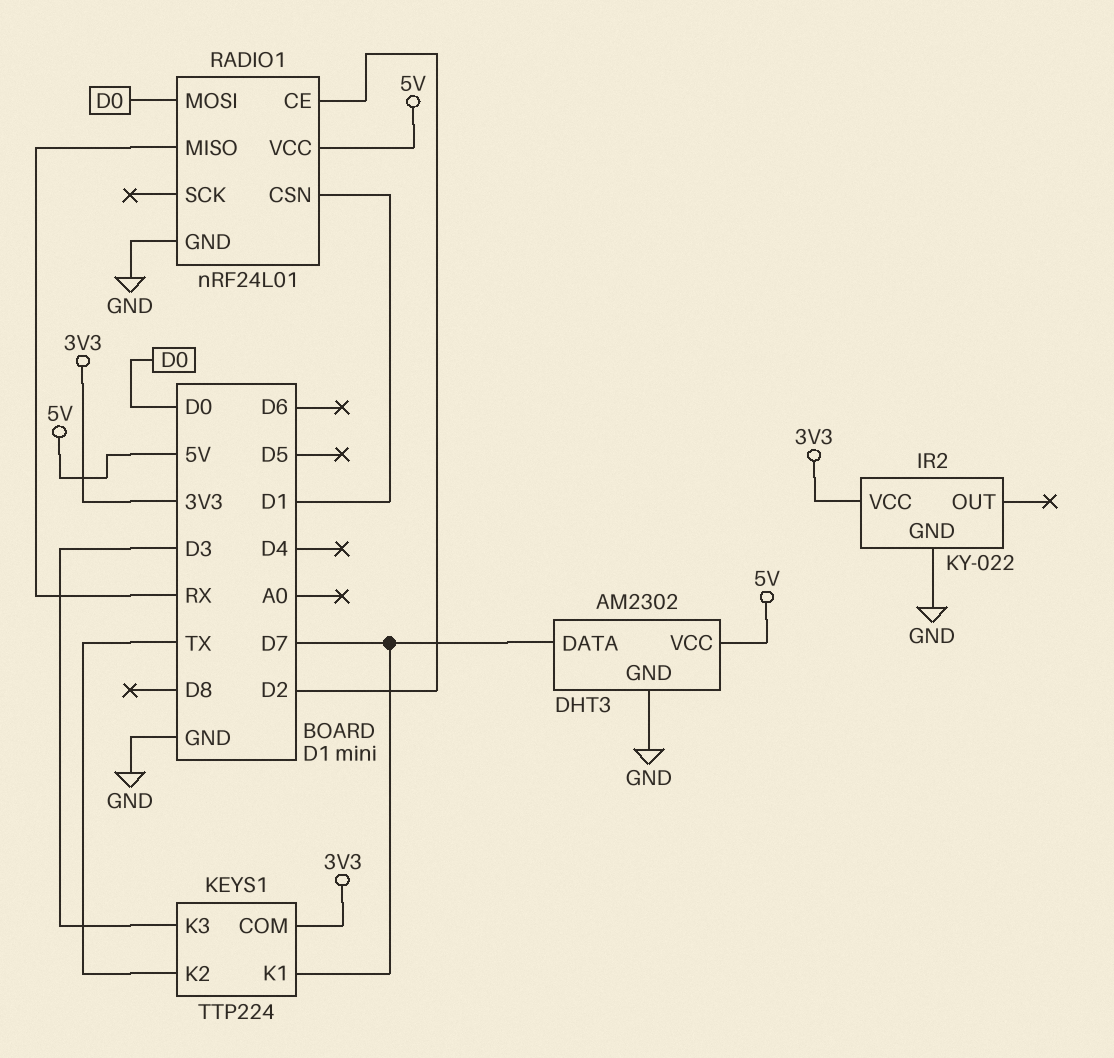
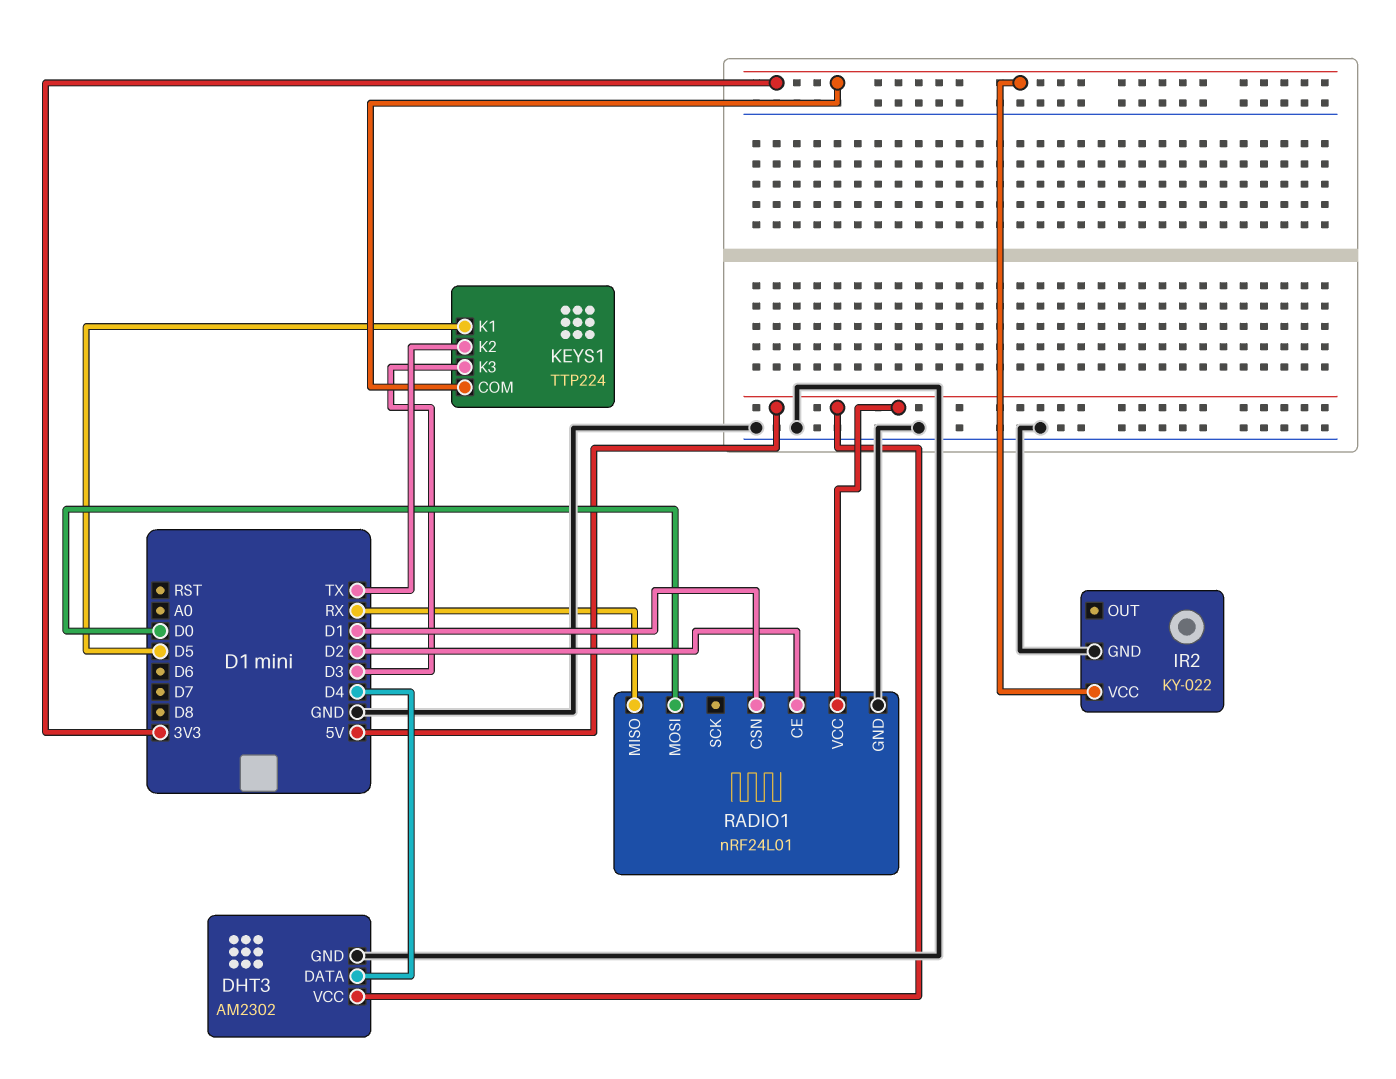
DHT3 pin DATA: D7 -> D4
KEYS1 pin K1: D7 -> D5

